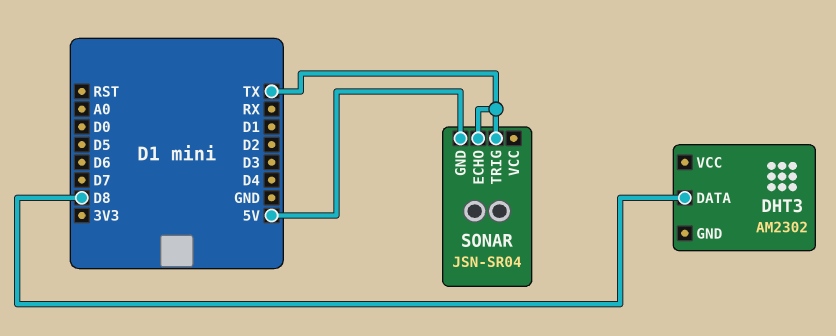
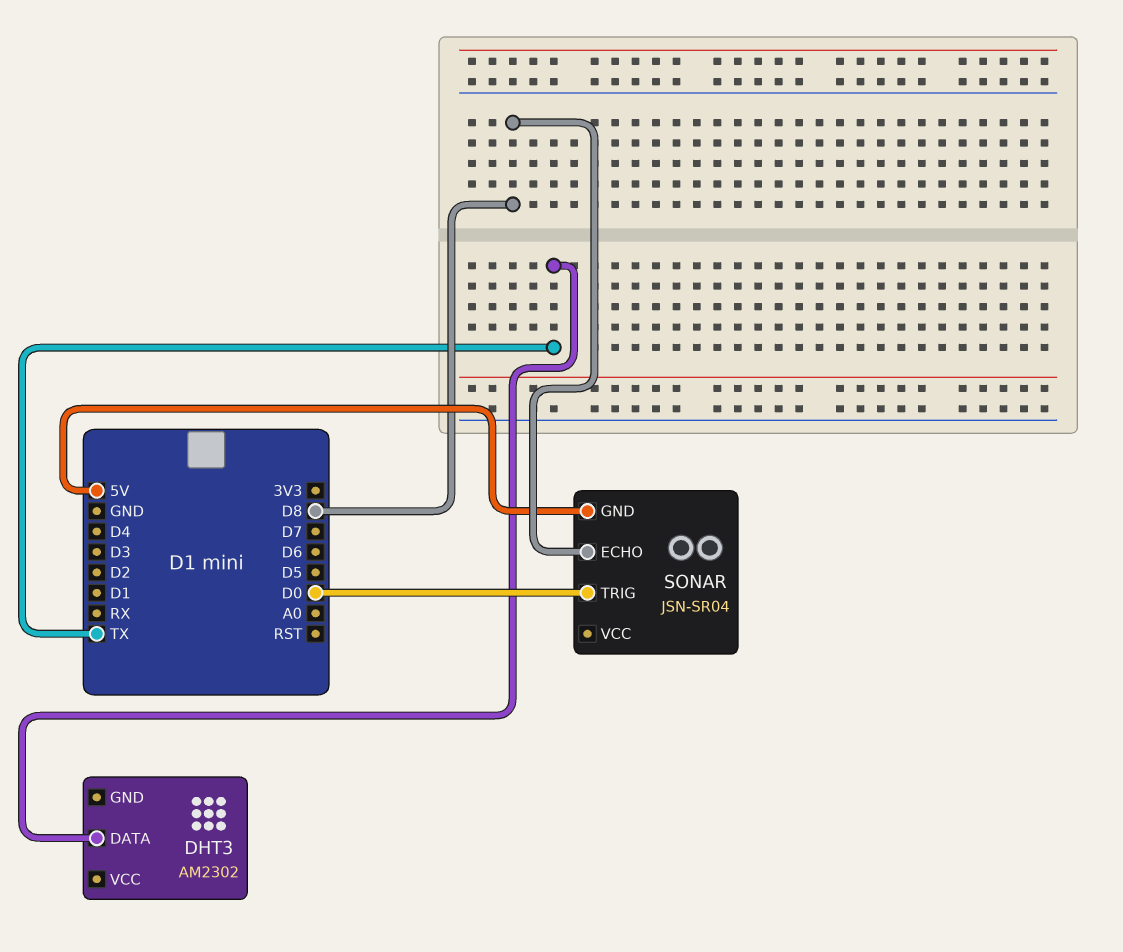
DHT3 pin DATA: D8 -> TX
SONAR pin ECHO: TX -> D8
SONAR pin TRIG: TX -> D0

